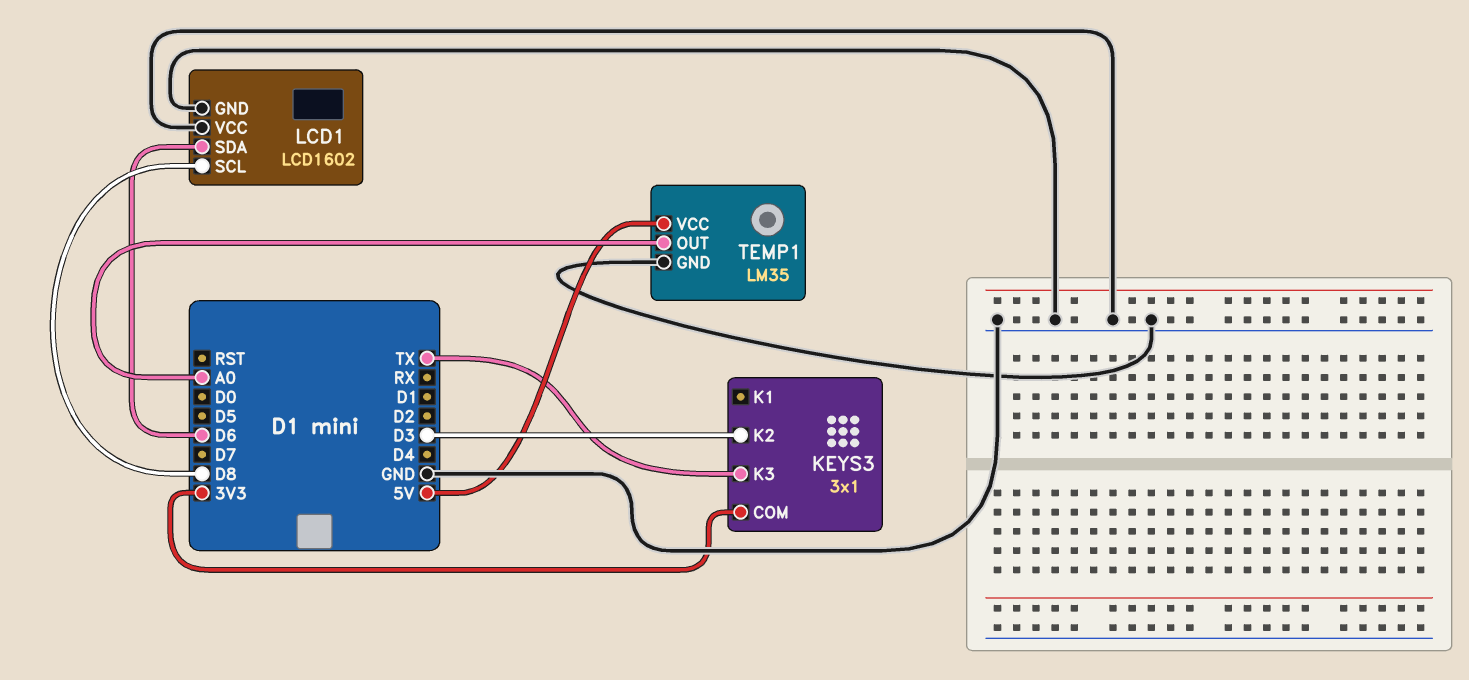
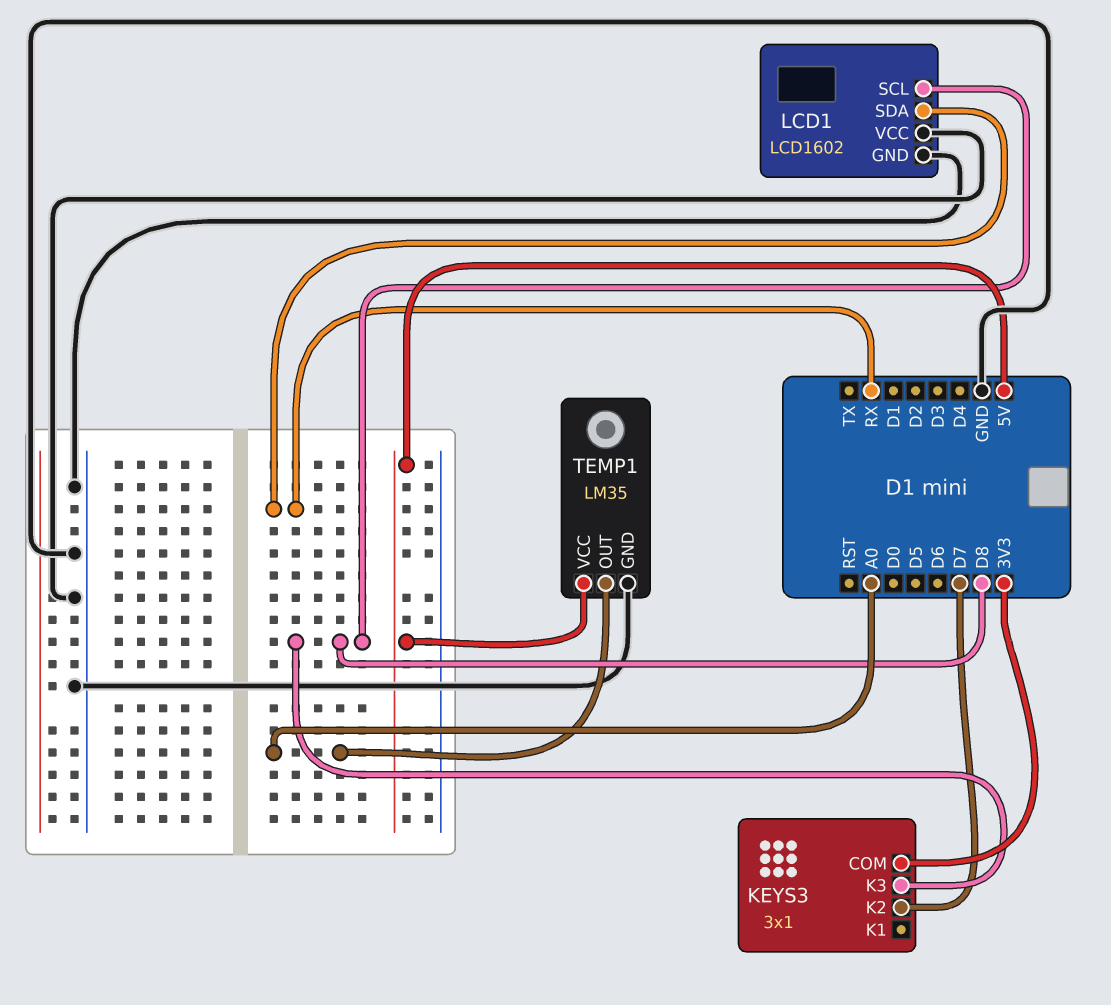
KEYS3 pin K2: D3 -> D7
KEYS3 pin K3: TX -> D8
LCD1 pin SDA: D6 -> RX

